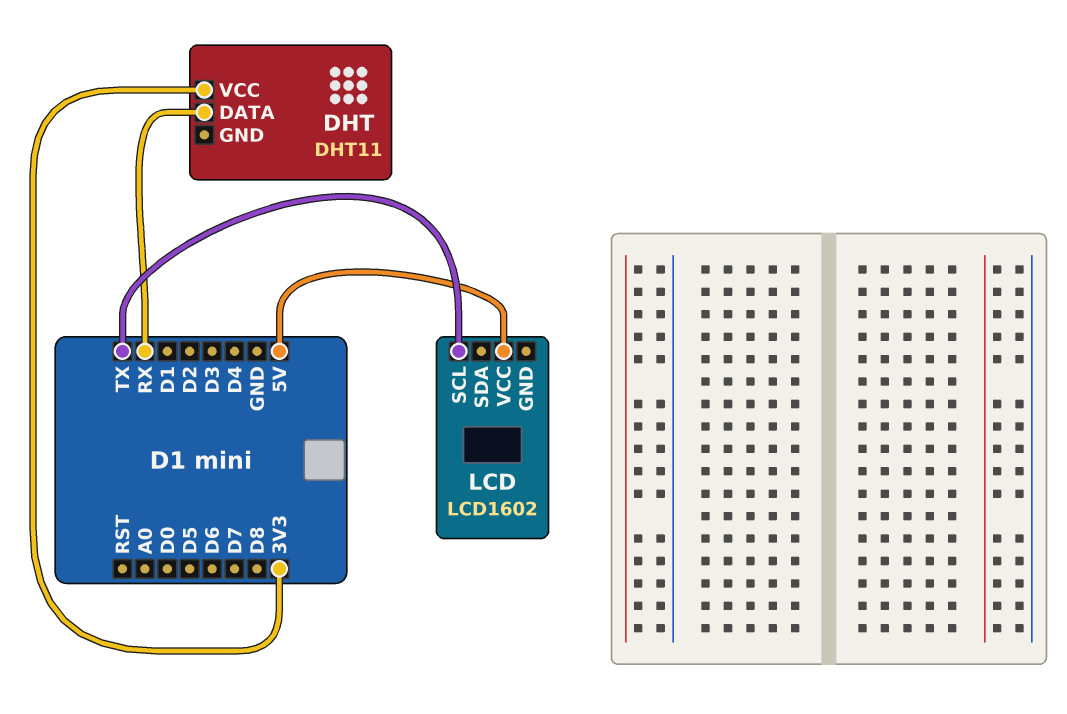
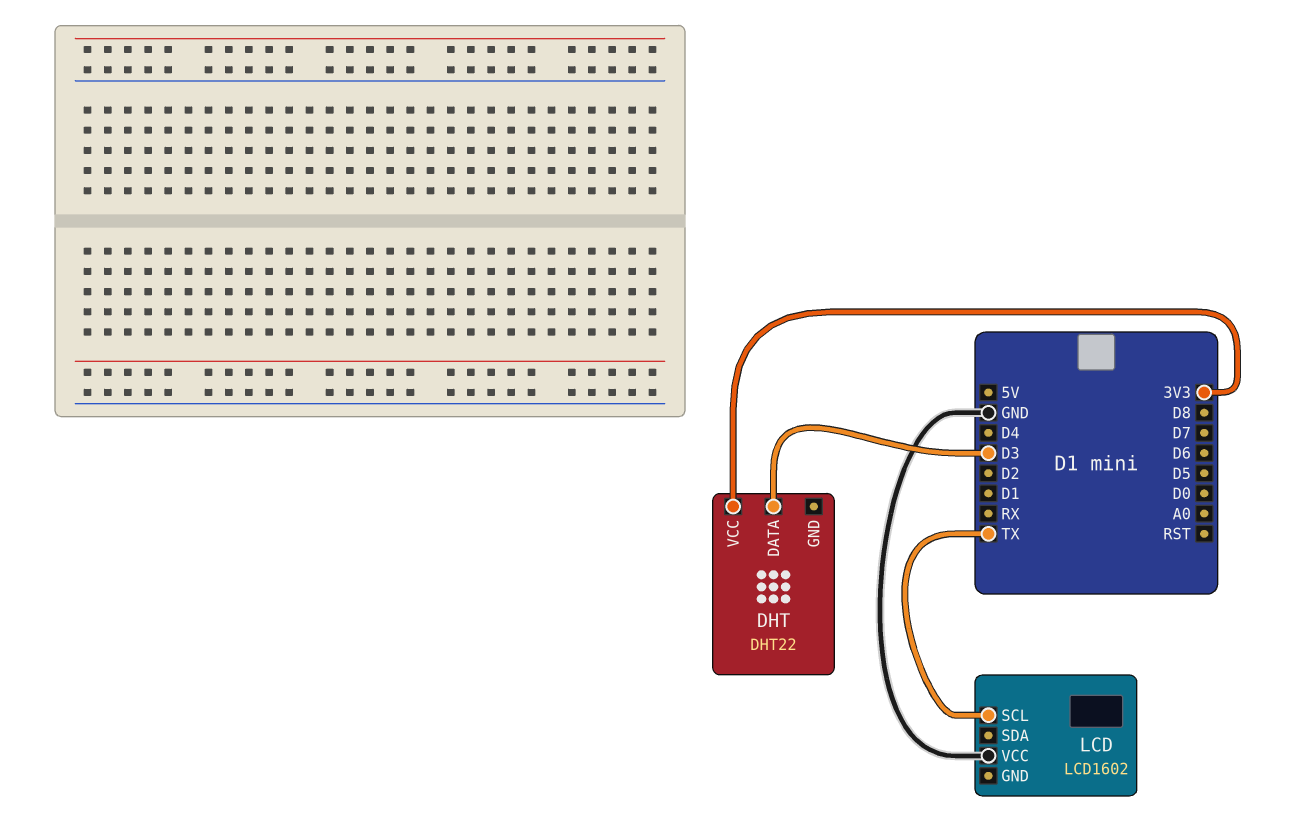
DHT: DHT11 -> DHT22
DHT pin DATA: RX -> D3
LCD pin VCC: 5V -> GND

